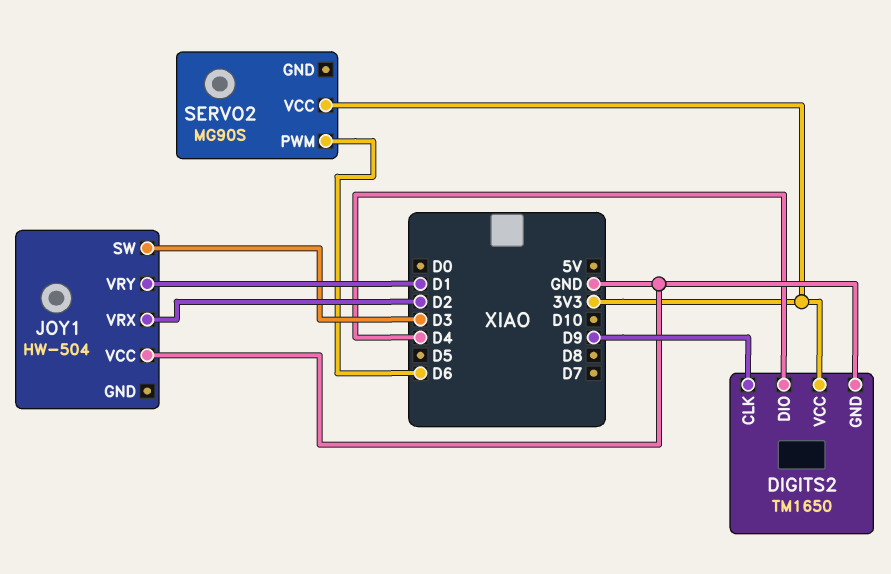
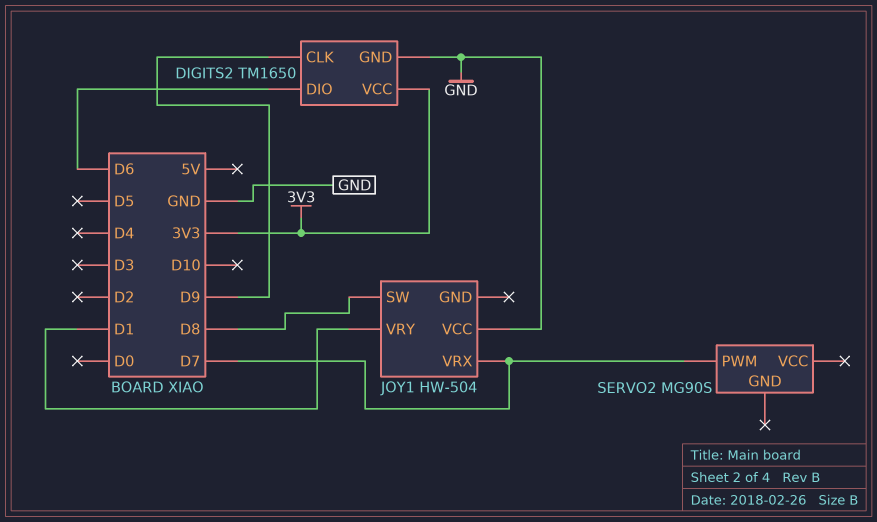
DIGITS2 pin DIO: D4 -> D6
JOY1 pin SW: D3 -> D8
JOY1 pin VRX: D2 -> D7
SERVO2 pin PWM: D6 -> D7
SERVO2 pin VCC: 3V3 -> none

